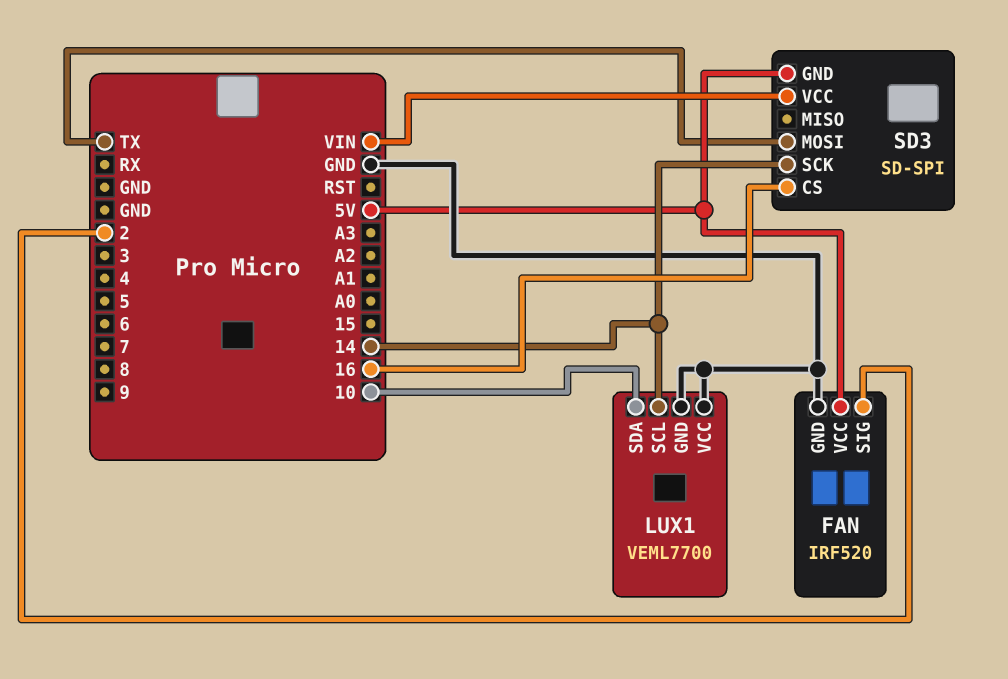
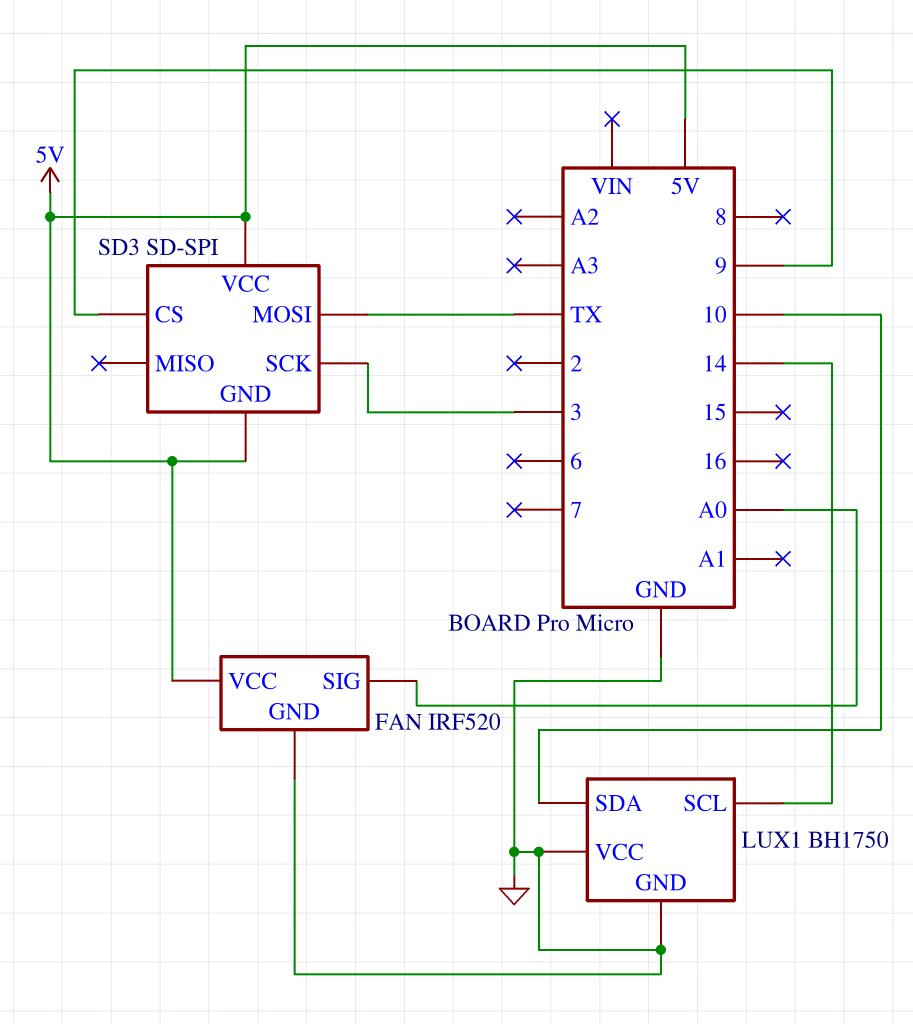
FAN pin SIG: 2 -> A0
LUX1: VEML7700 -> BH1750
SD3 pin CS: 16 -> 9
SD3 pin SCK: 14 -> 3
SD3 pin VCC: VIN -> 5V

